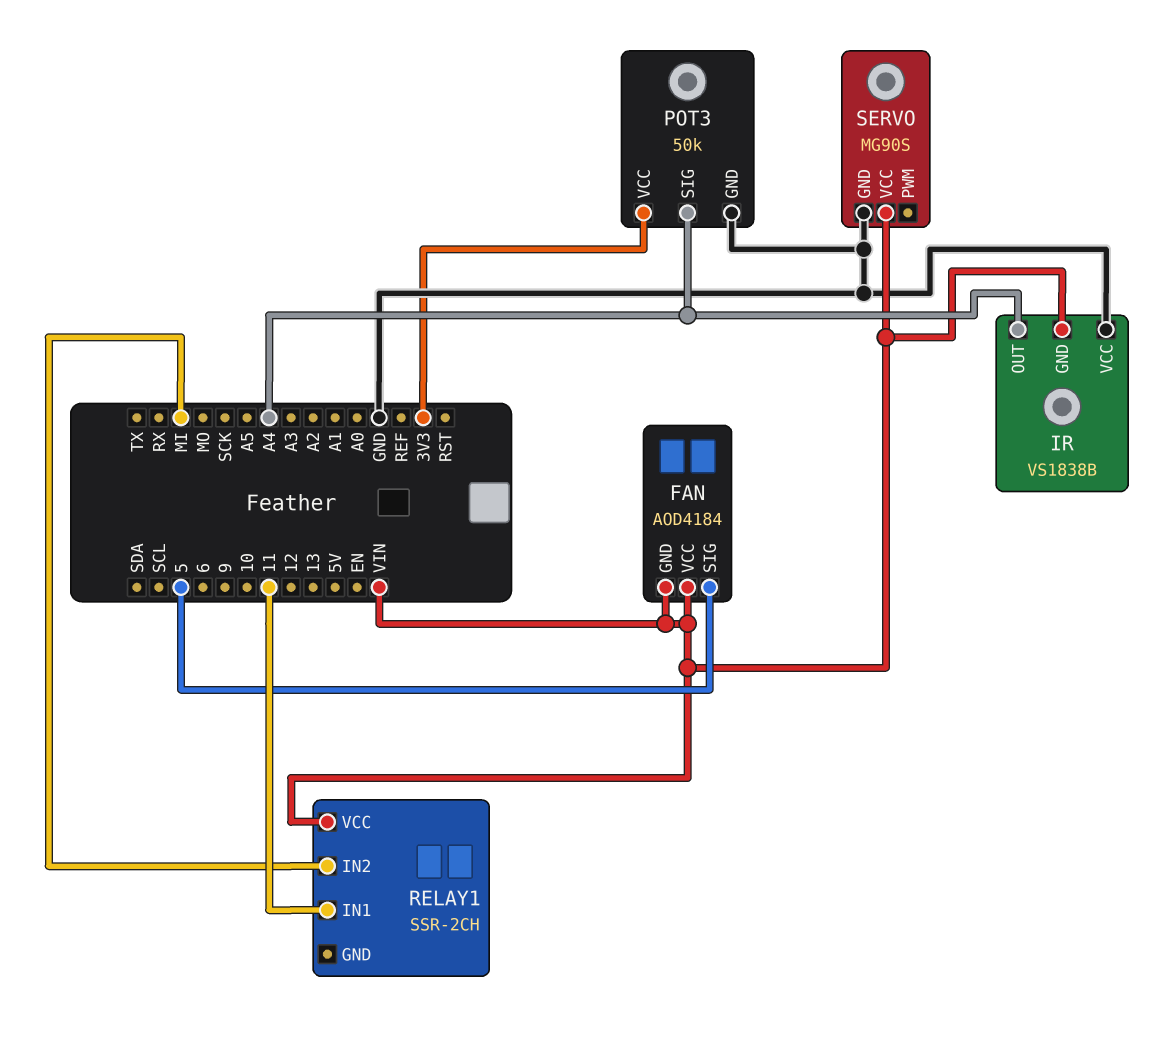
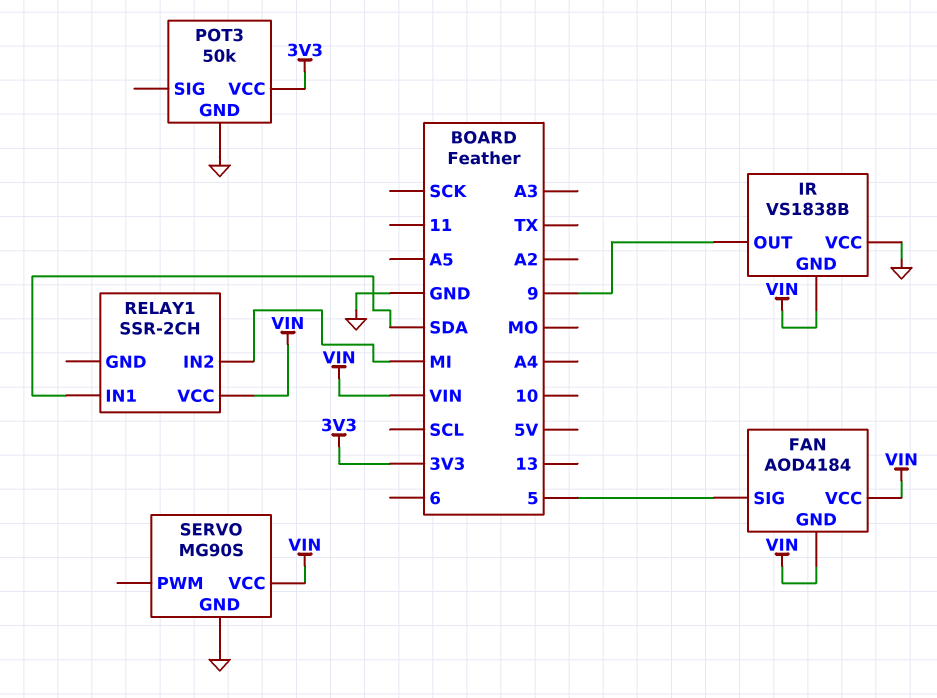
IR pin OUT: A4 -> 9
POT3 pin SIG: A4 -> none
RELAY1 pin IN1: 11 -> SDA

